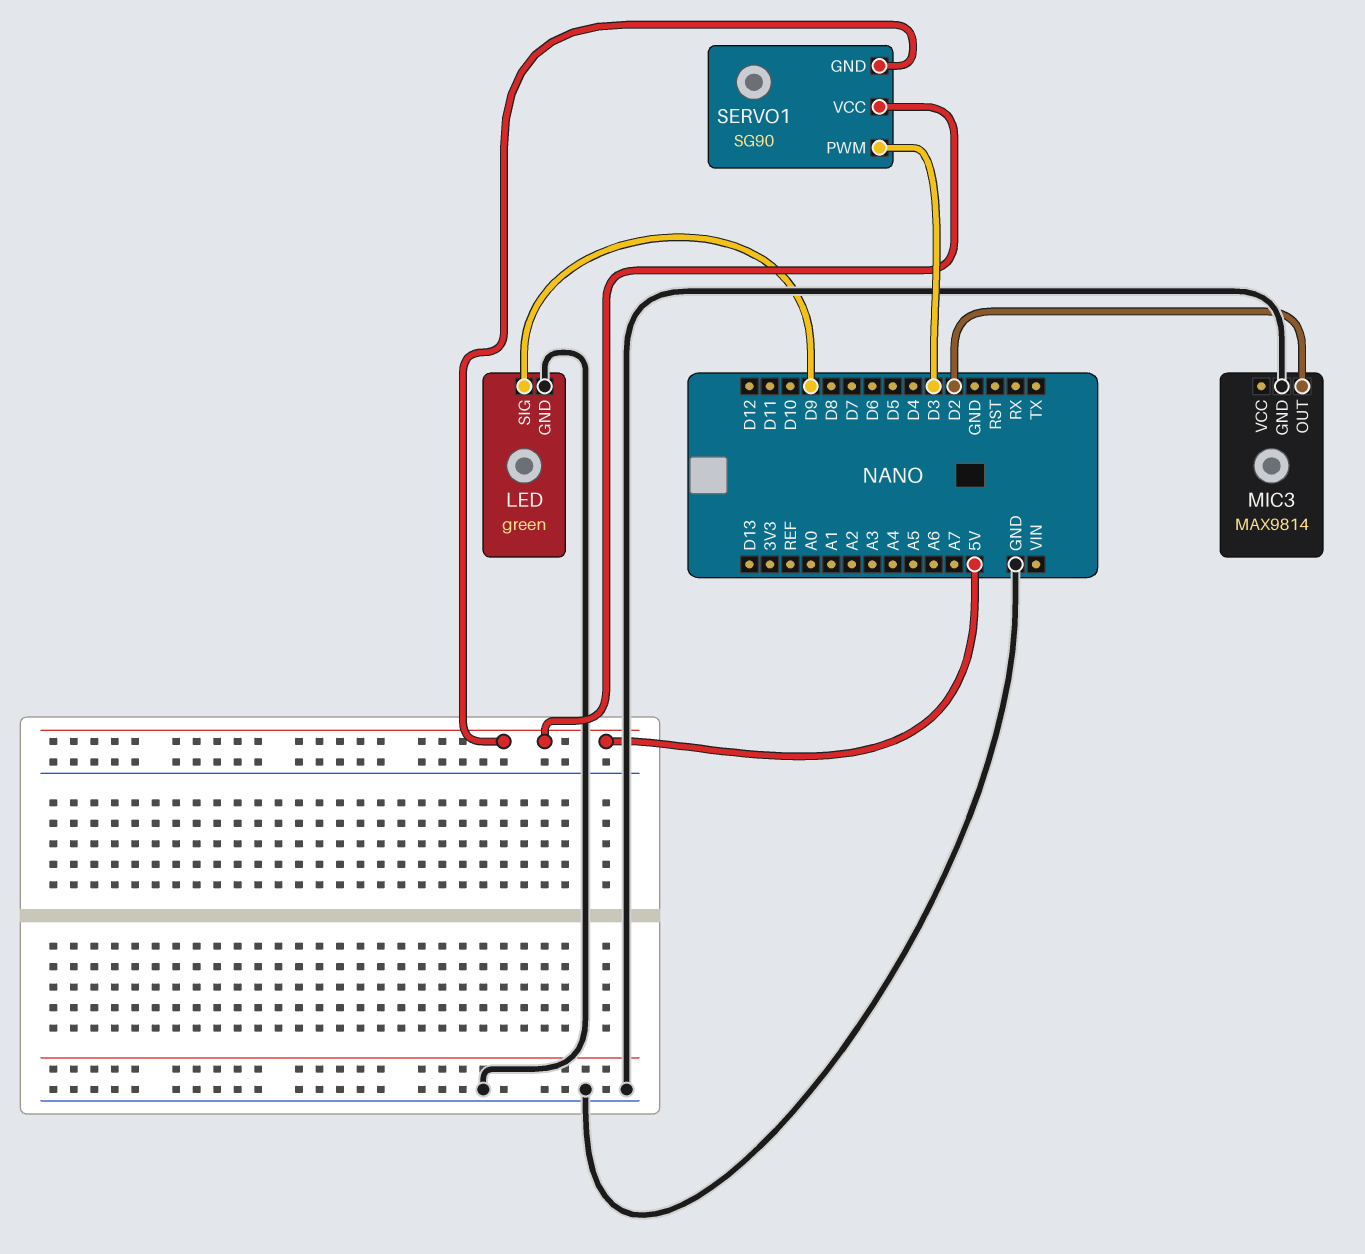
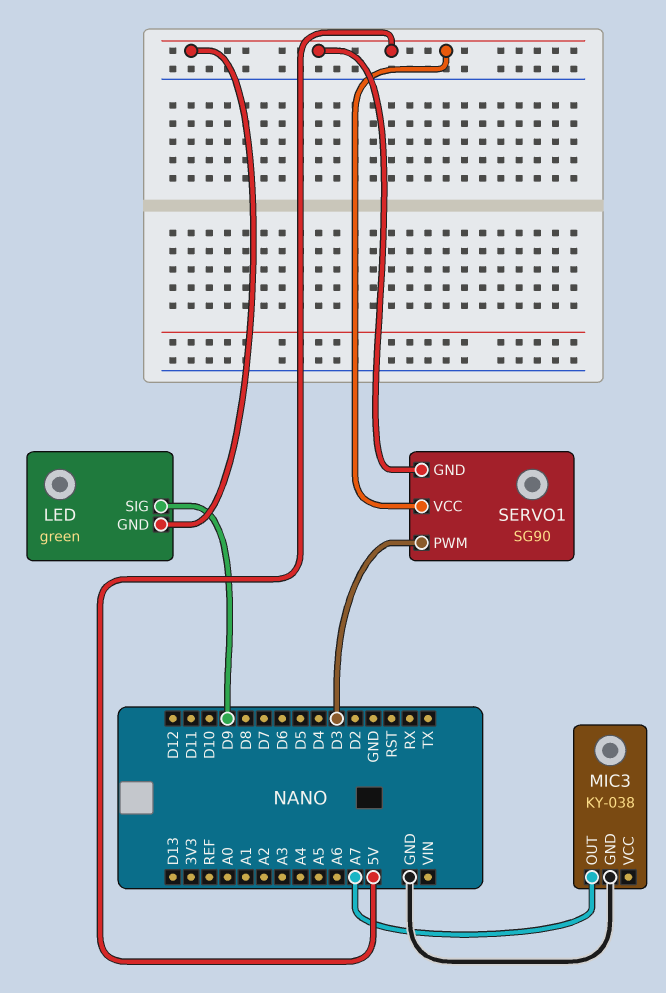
LED pin GND: GND -> 5V
MIC3: MAX9814 -> KY-038
MIC3 pin OUT: D2 -> A7

